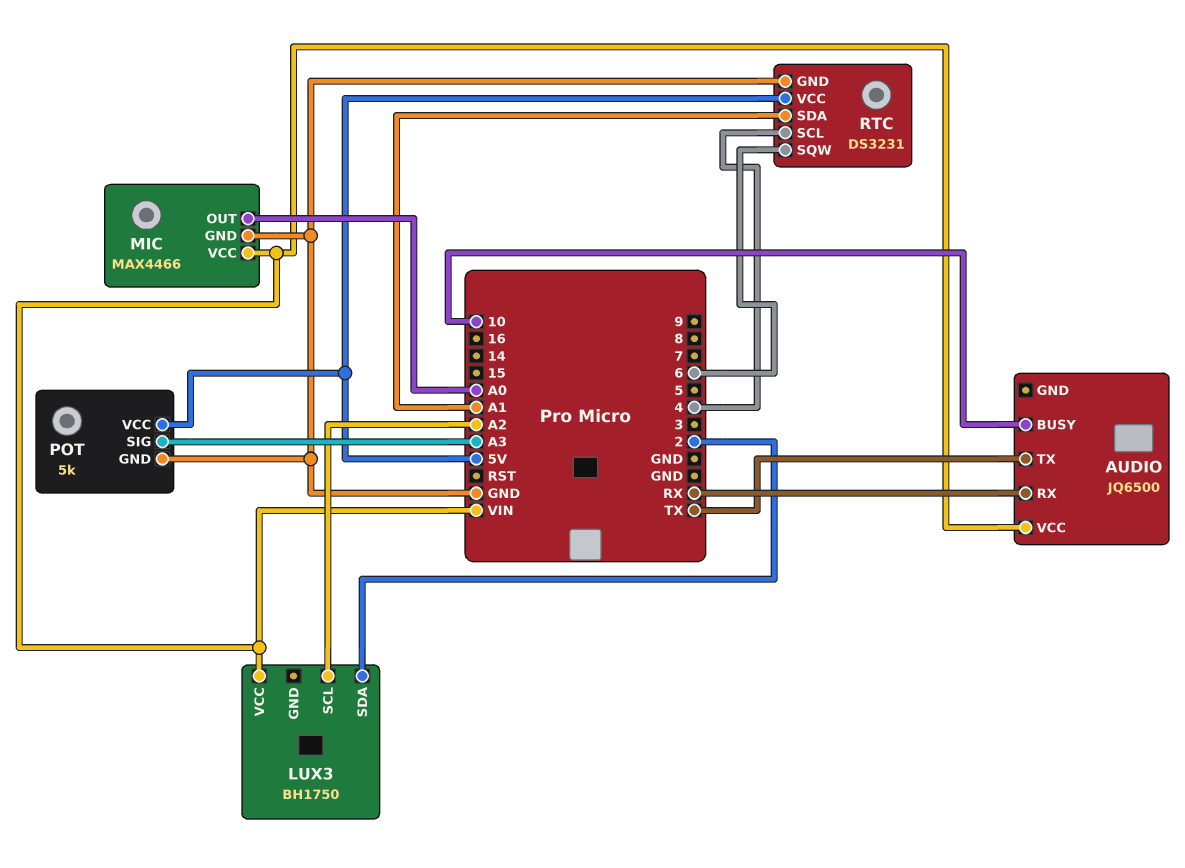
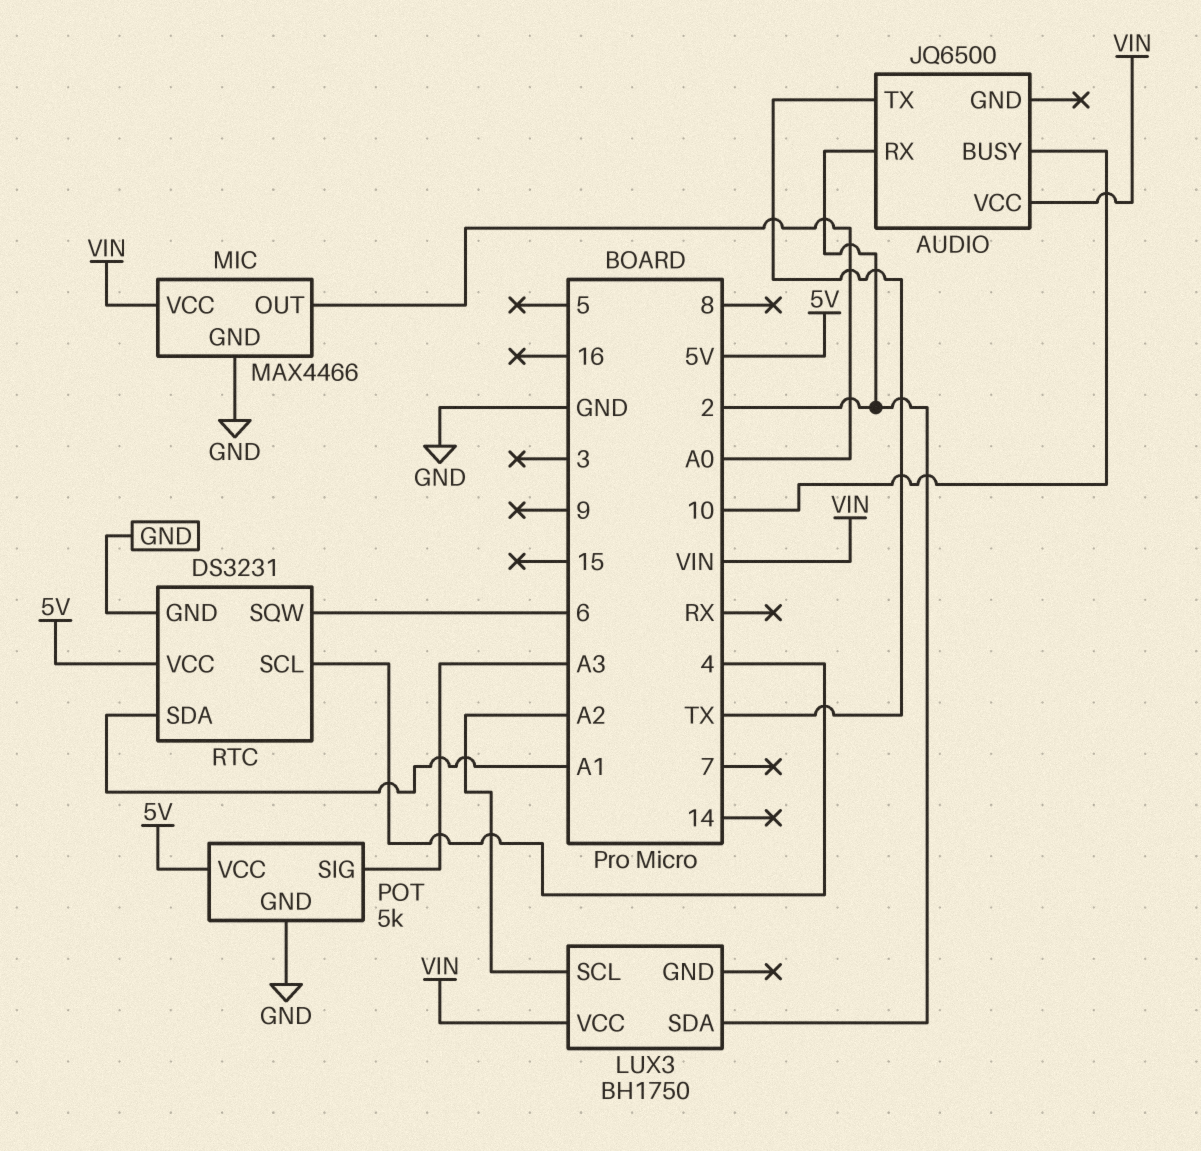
AUDIO pin RX: RX -> 2

